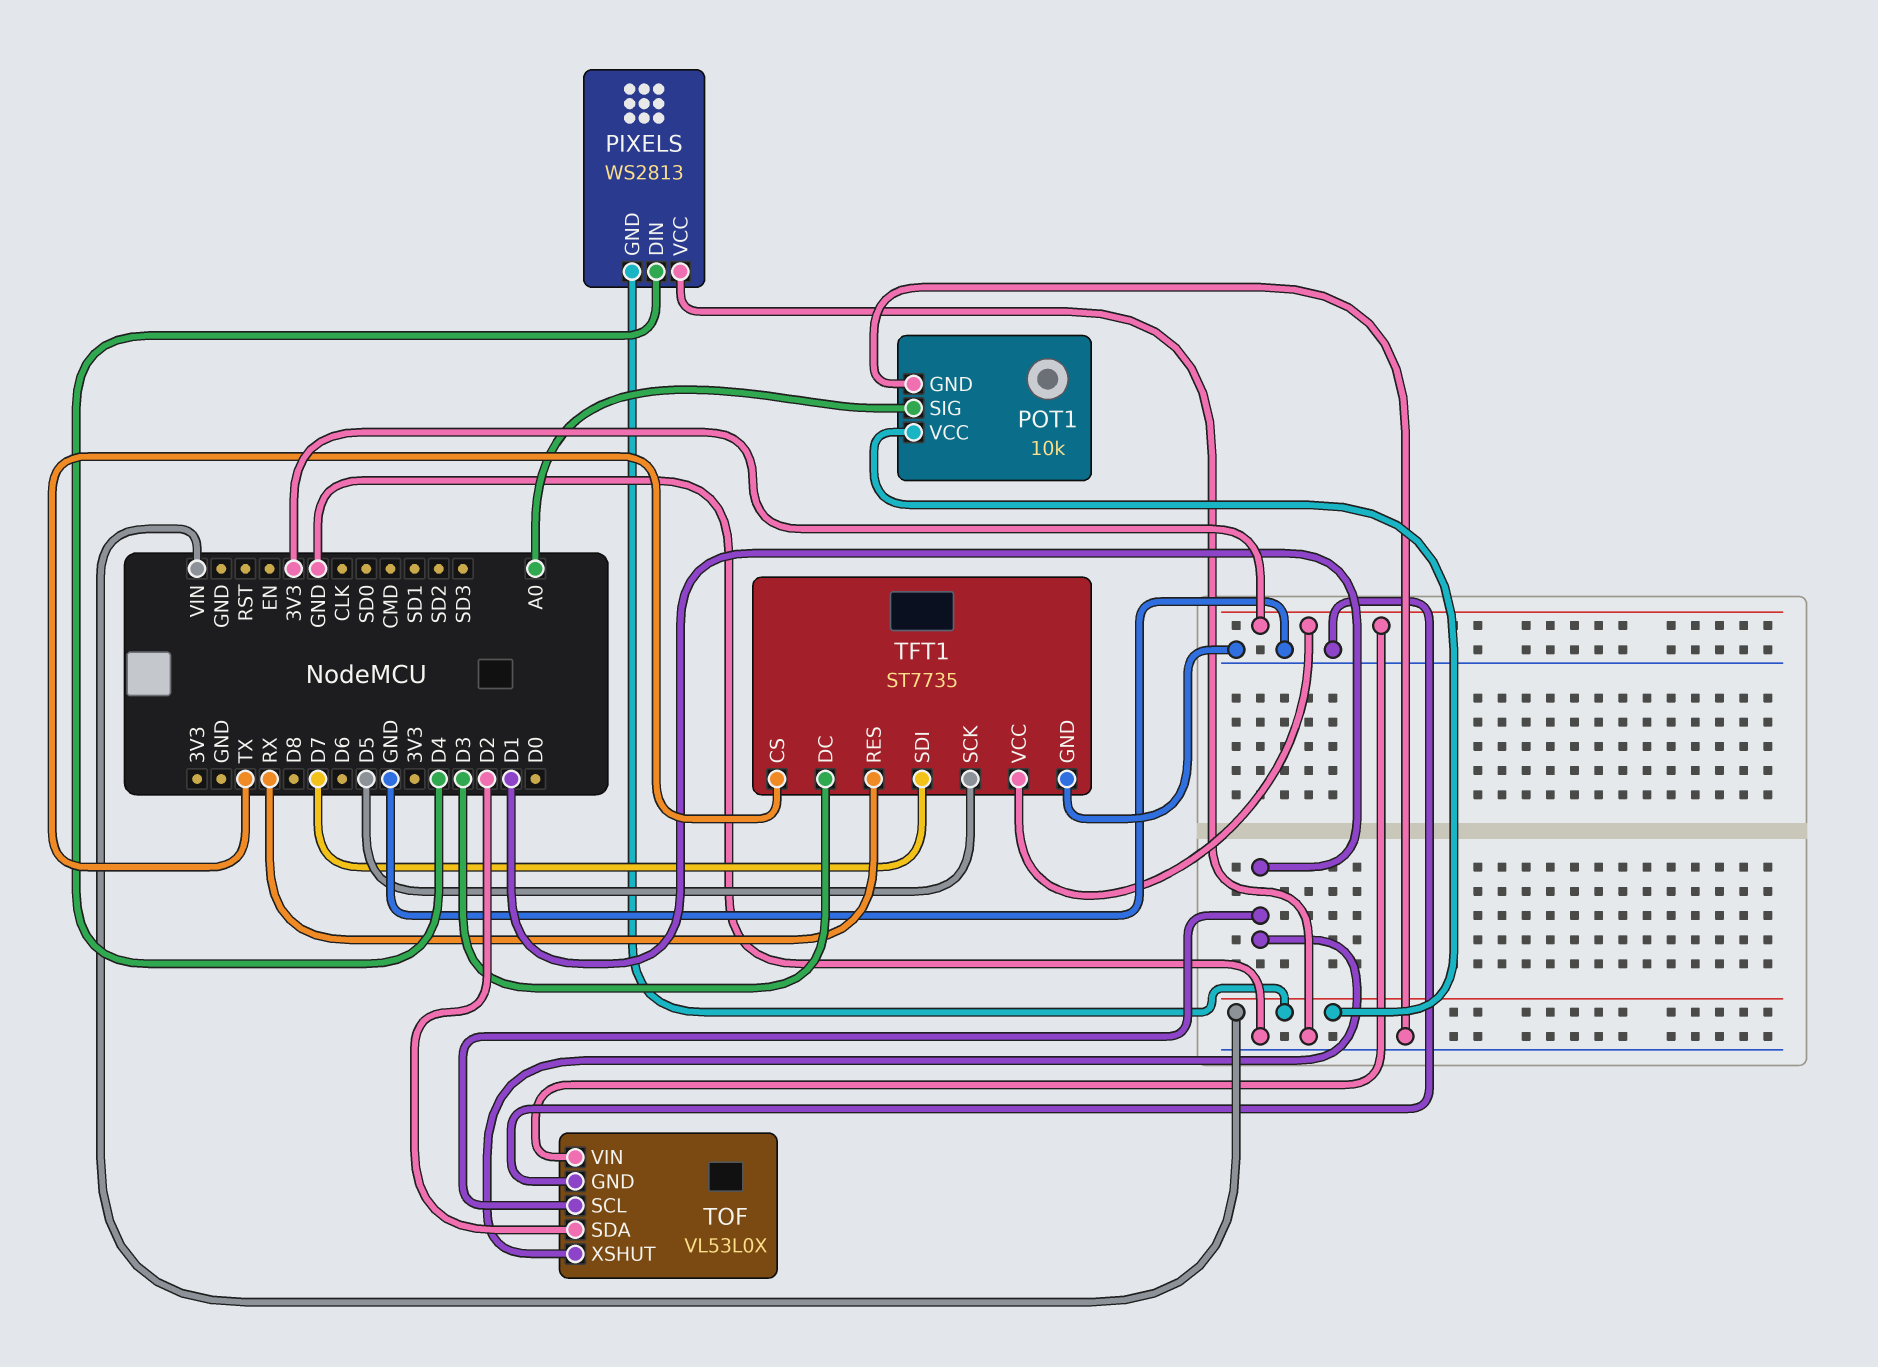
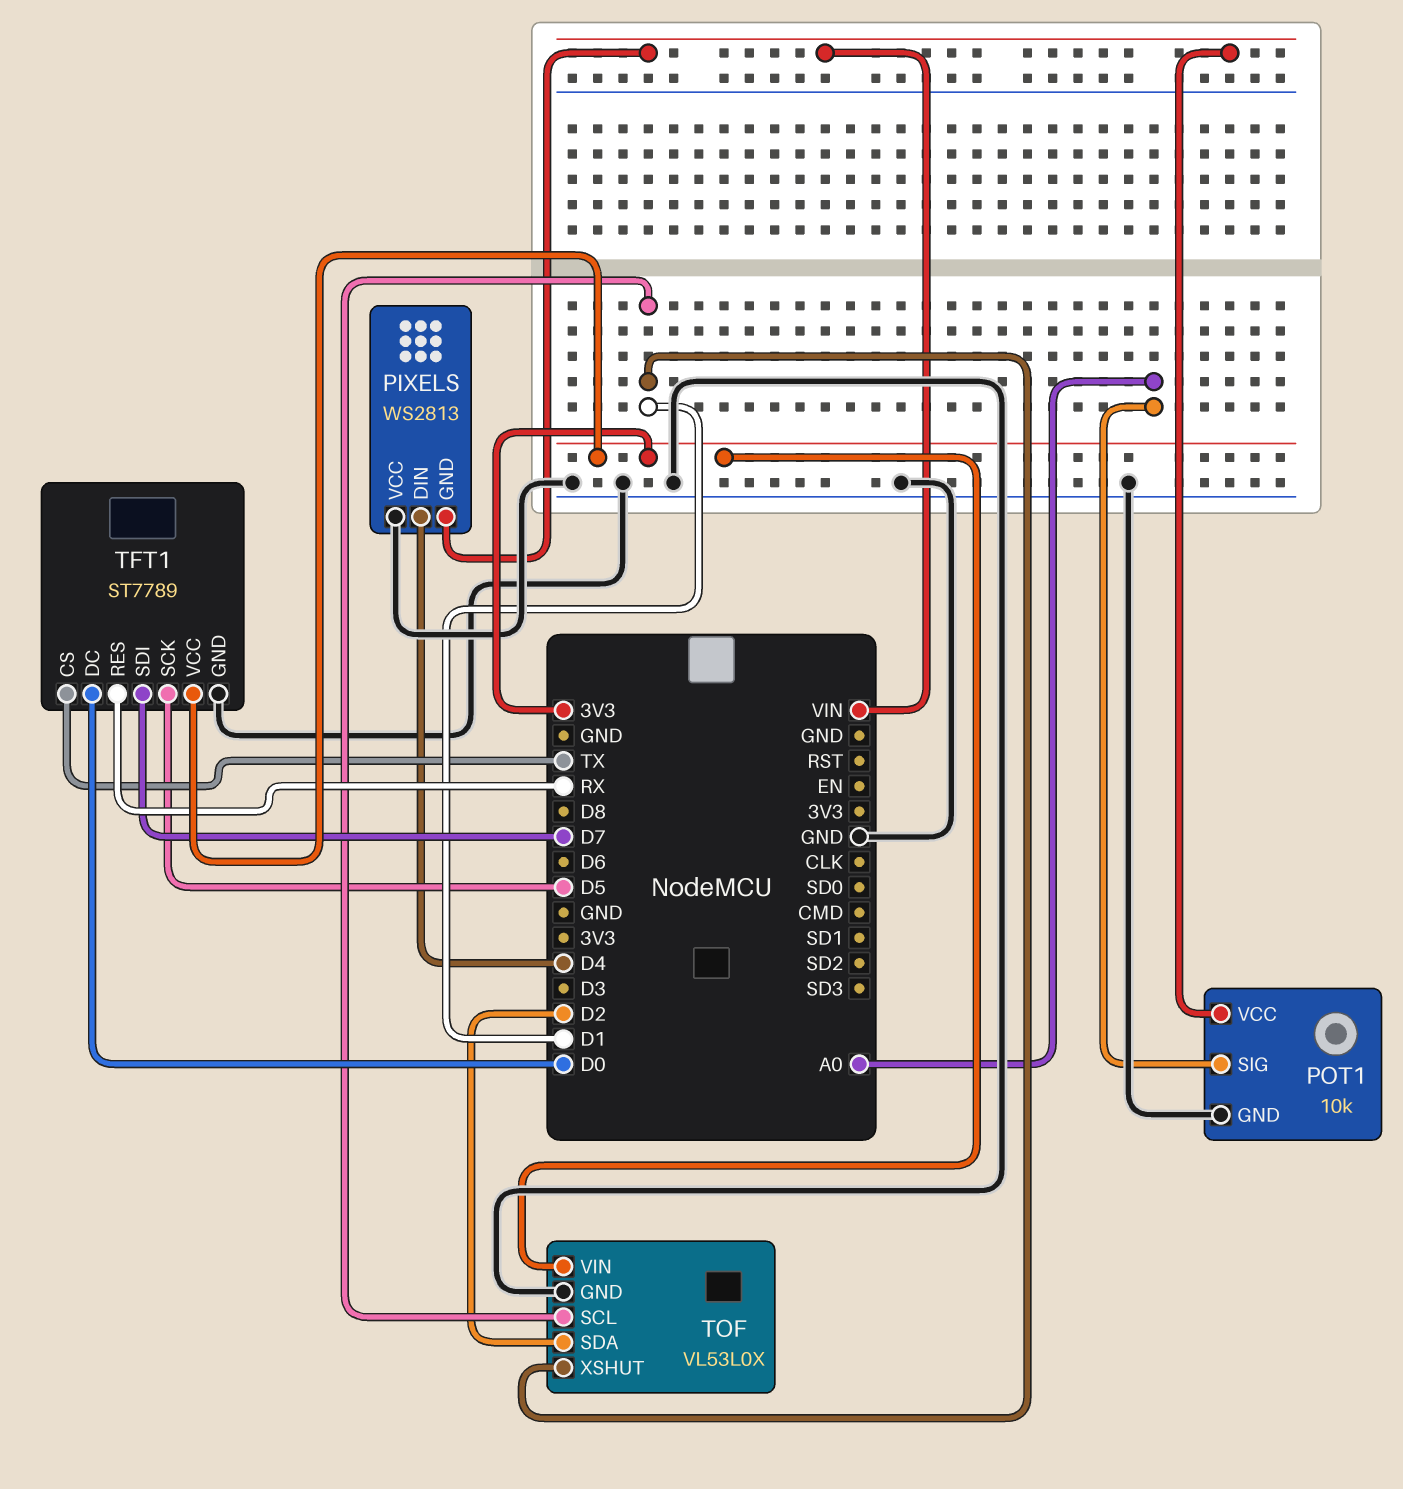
TFT1: ST7735 -> ST7789
TFT1 pin DC: D3 -> D0

